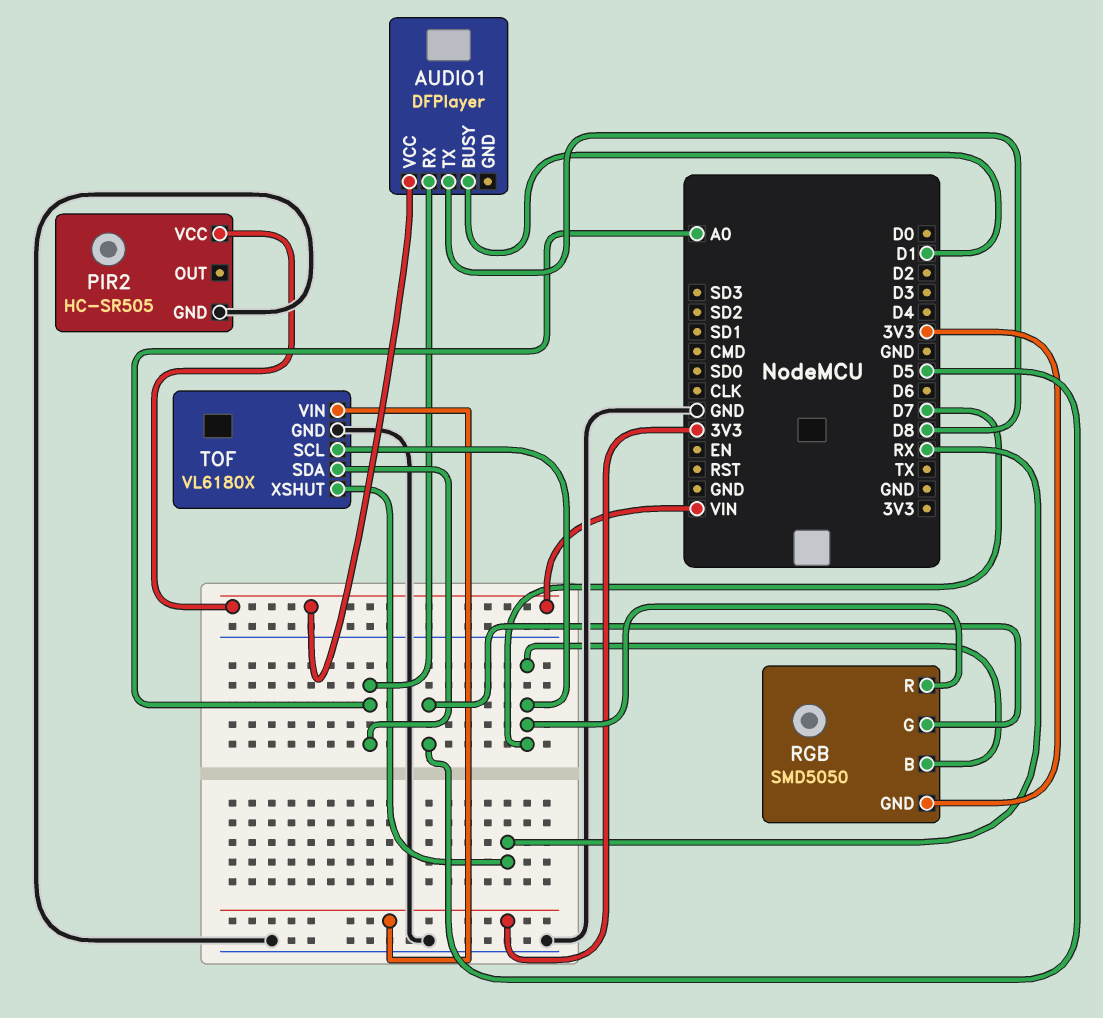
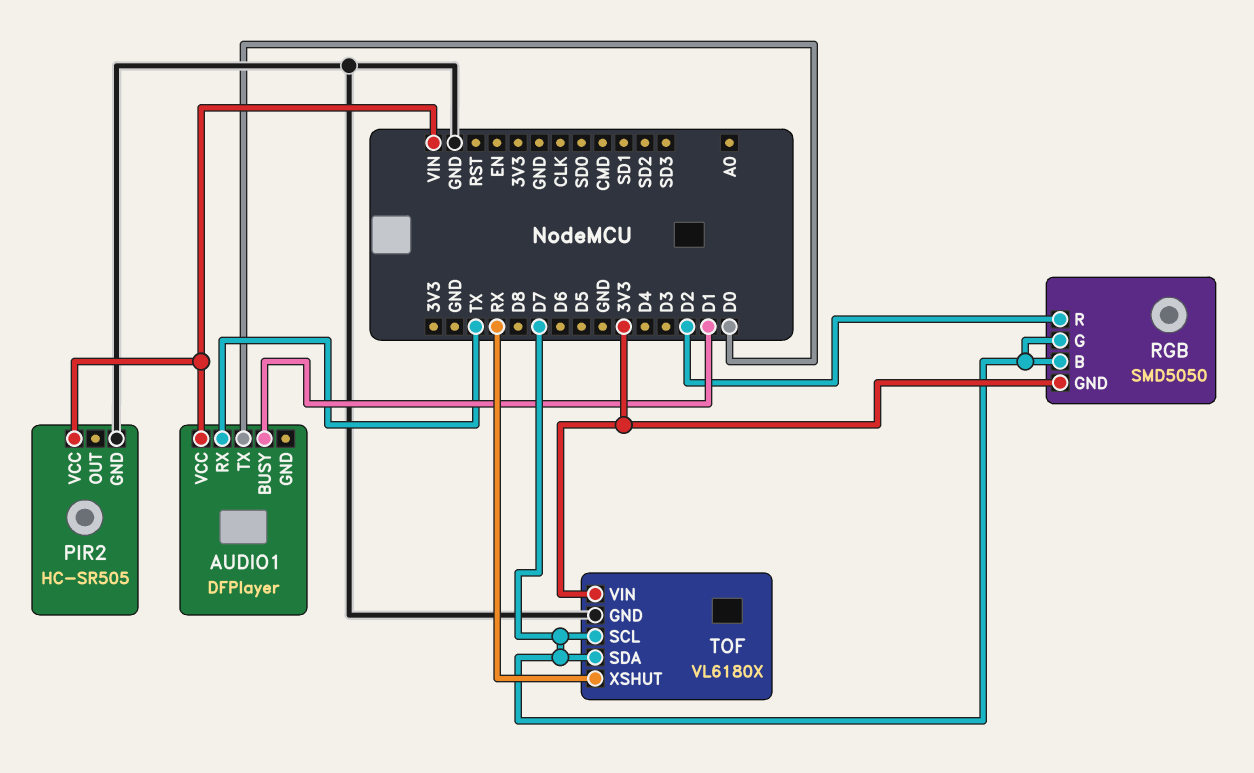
AUDIO1 pin RX: A0 -> TX
AUDIO1 pin TX: D8 -> D0
RGB pin G: D5 -> D7
RGB pin R: D7 -> D2
TOF pin SDA: A0 -> D7

